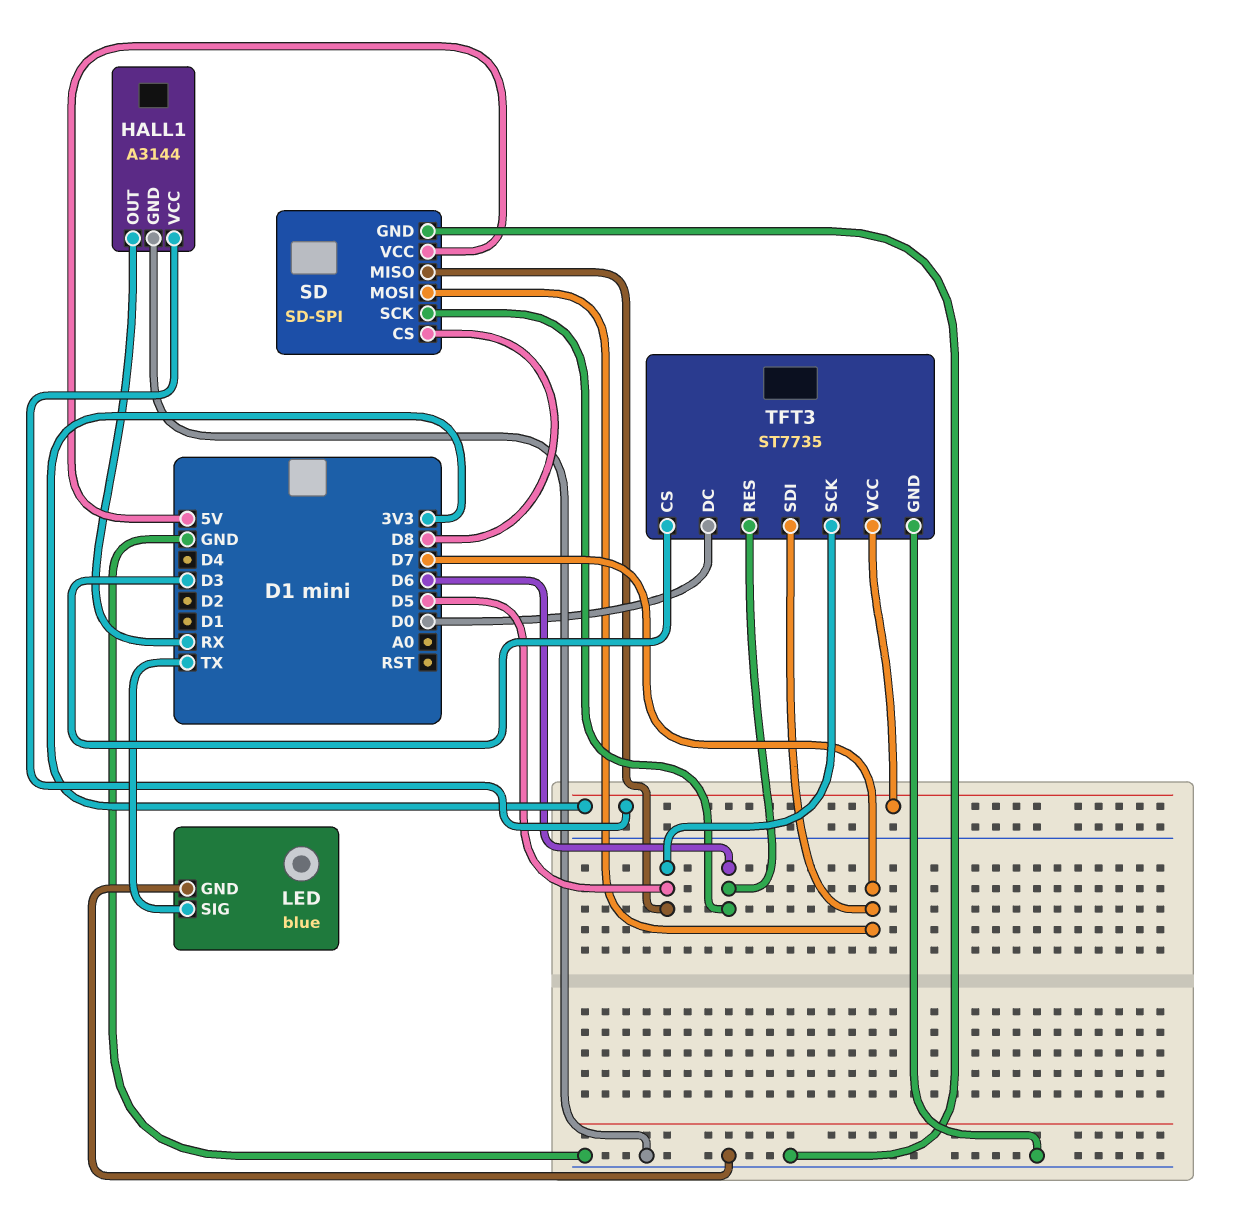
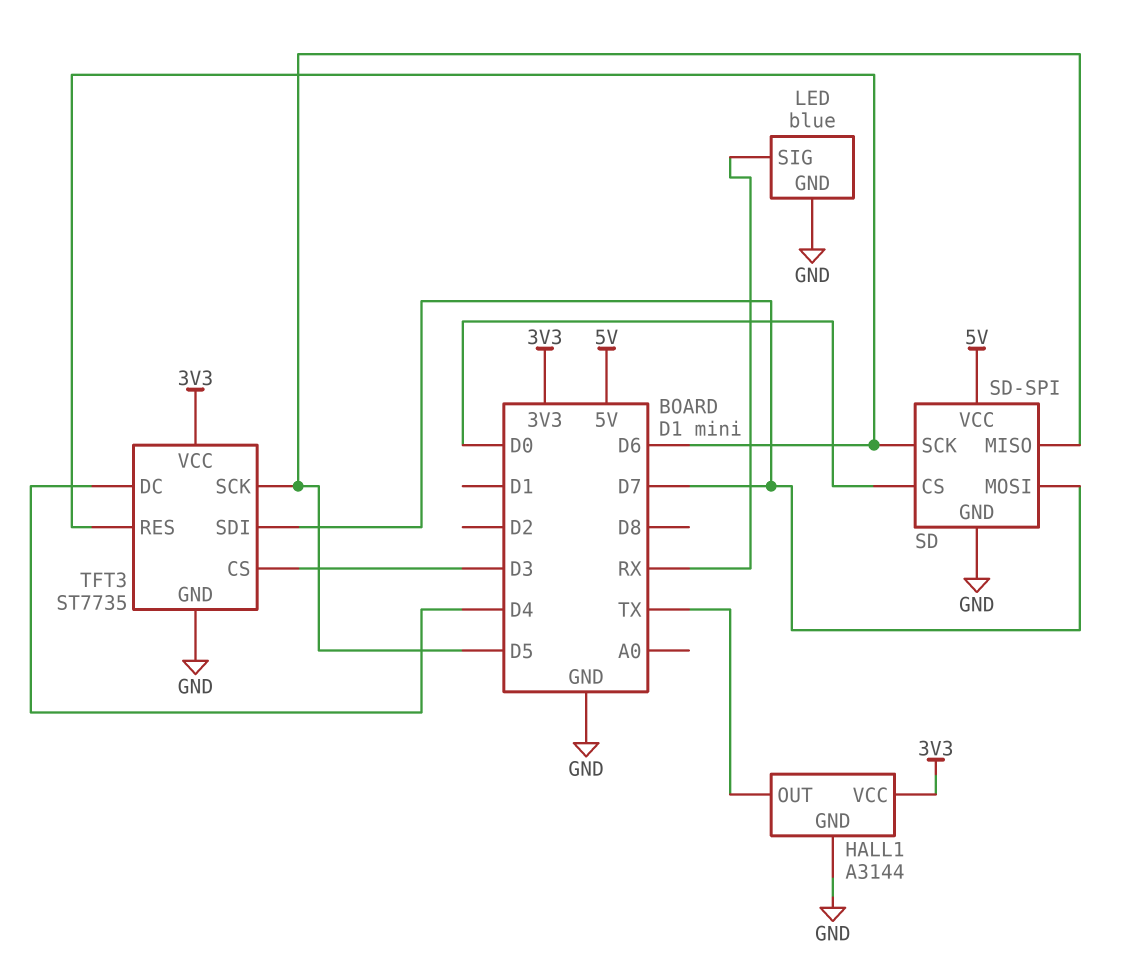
HALL1 pin OUT: RX -> TX
LED pin SIG: TX -> RX
SD pin CS: D8 -> D0
TFT3 pin DC: D0 -> D4

